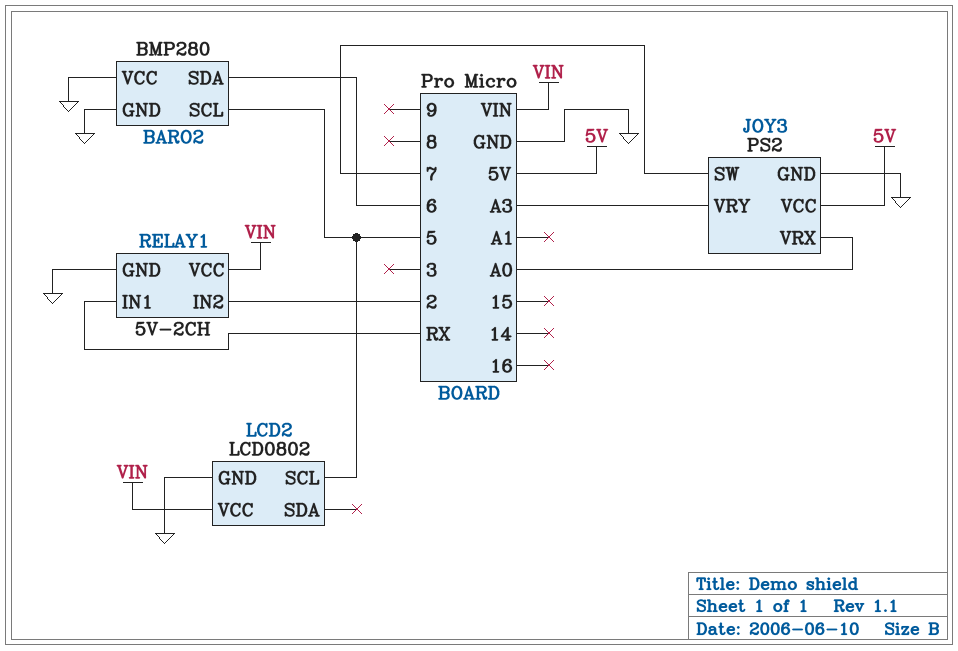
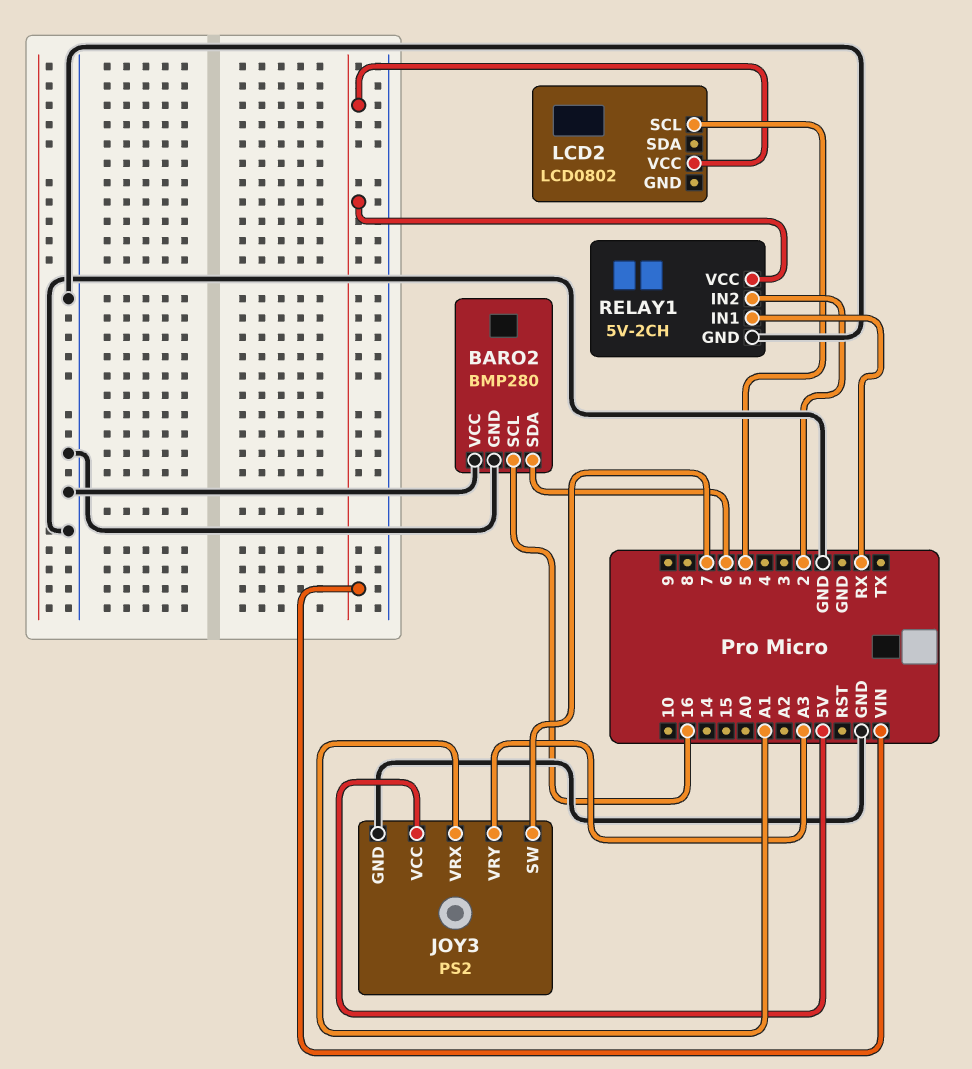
BARO2 pin SCL: 5 -> 16
JOY3 pin VRX: A0 -> A1
LCD2 pin GND: GND -> none

